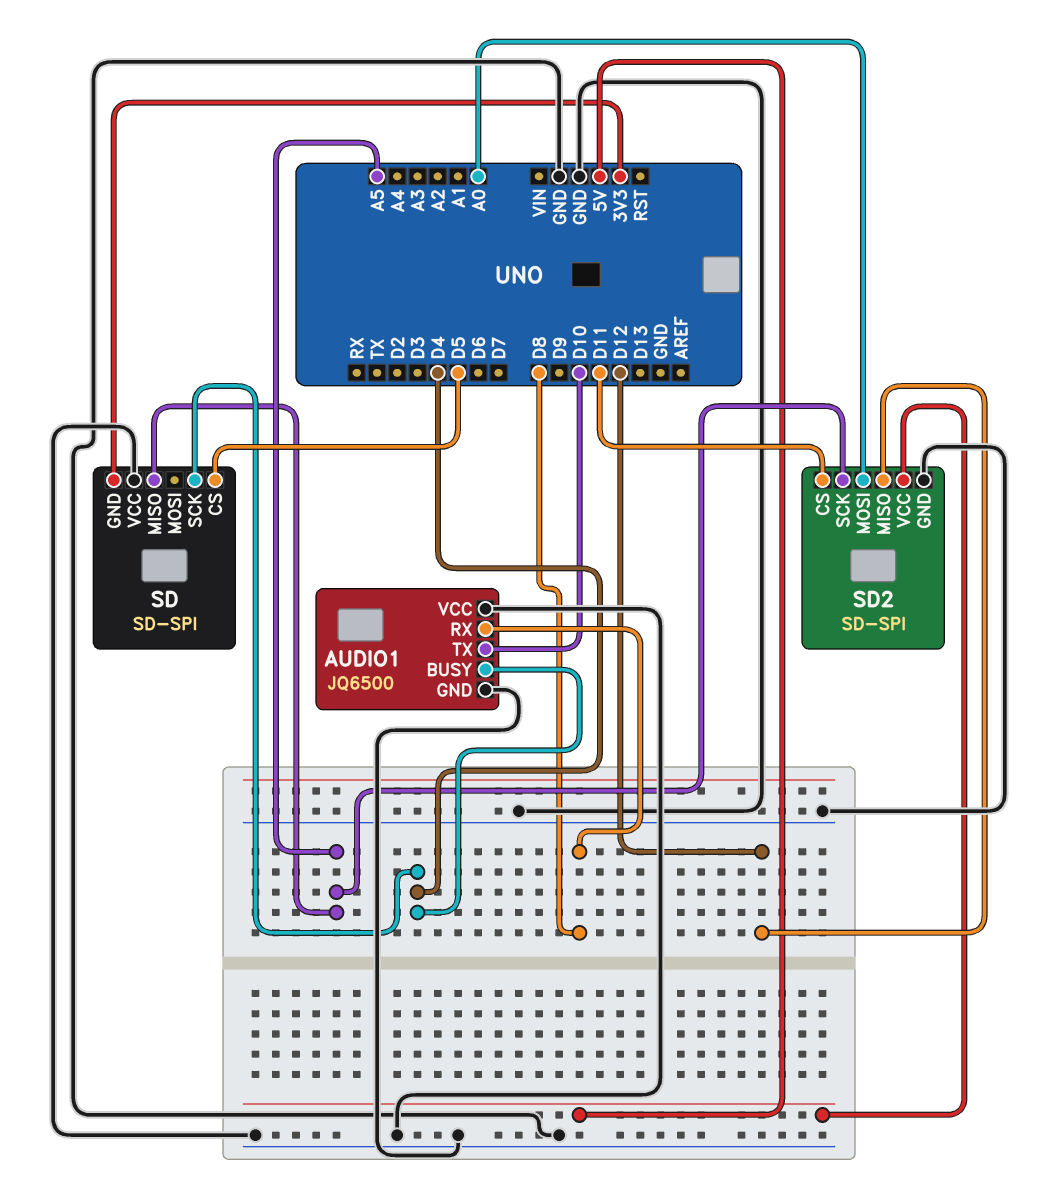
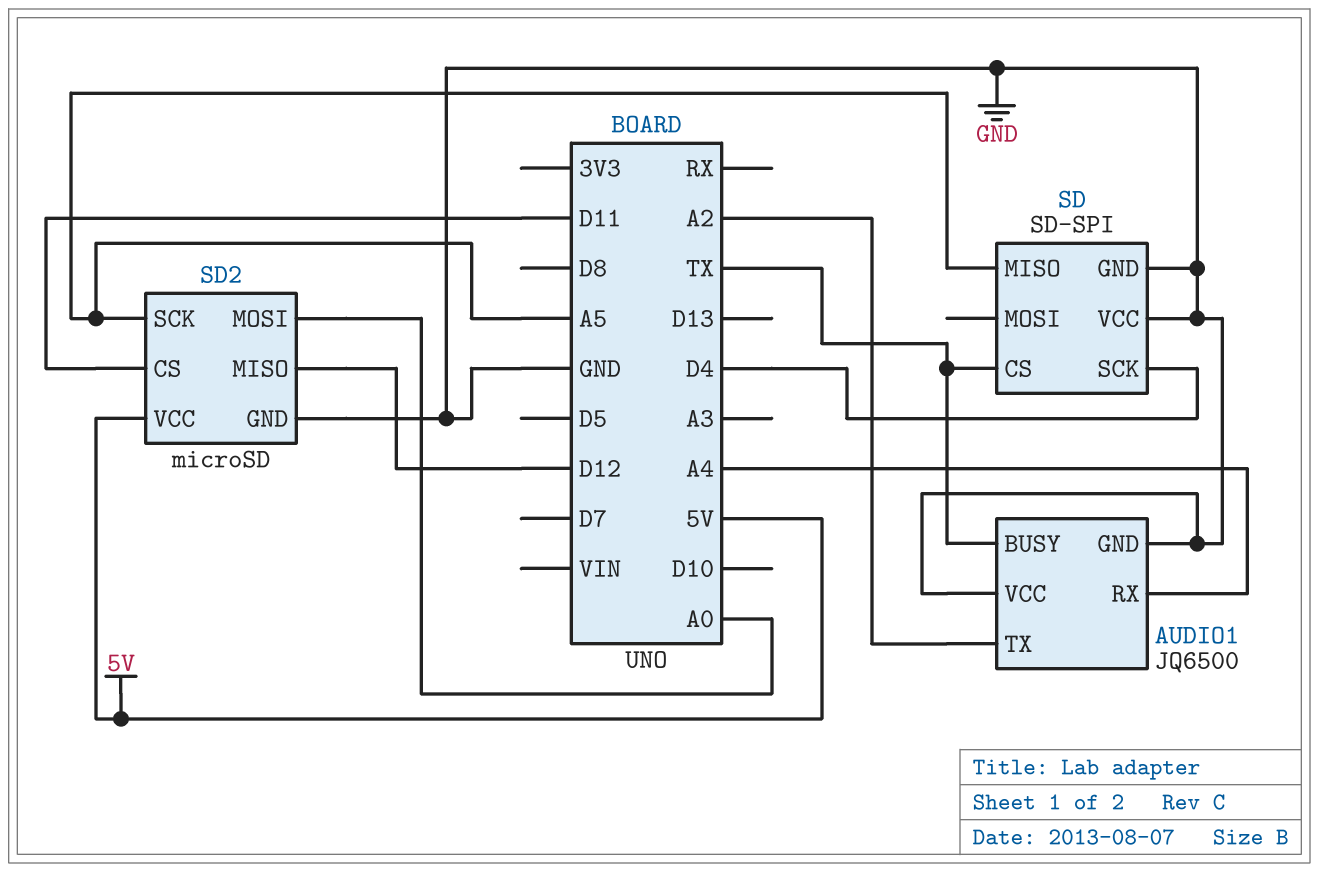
AUDIO1 pin BUSY: D4 -> TX
AUDIO1 pin RX: D8 -> A4
AUDIO1 pin TX: D10 -> A2
SD pin CS: D5 -> TX
SD pin GND: 3V3 -> GND
SD2: SD-SPI -> microSD

